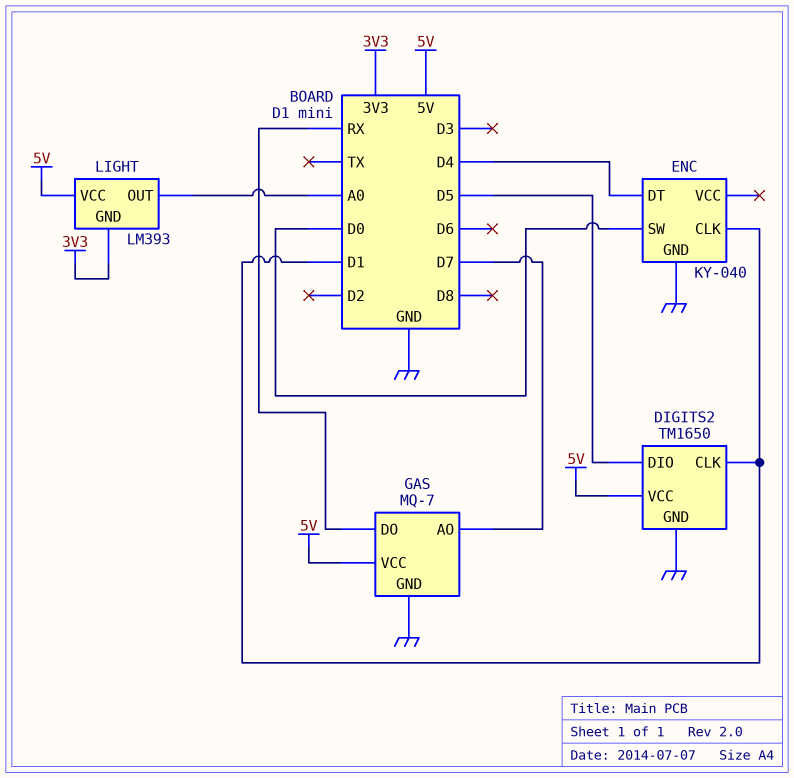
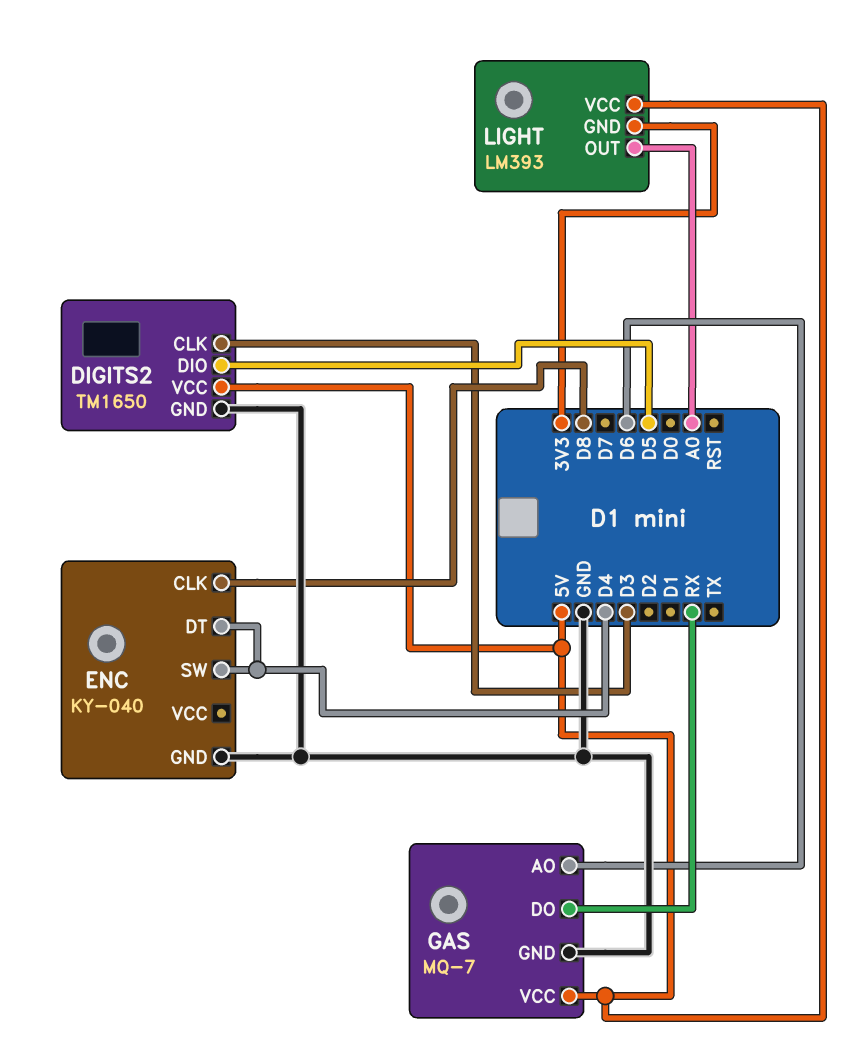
DIGITS2 pin CLK: D1 -> D3
ENC pin CLK: D1 -> D8
ENC pin SW: D0 -> D4
GAS pin AO: D7 -> D6

